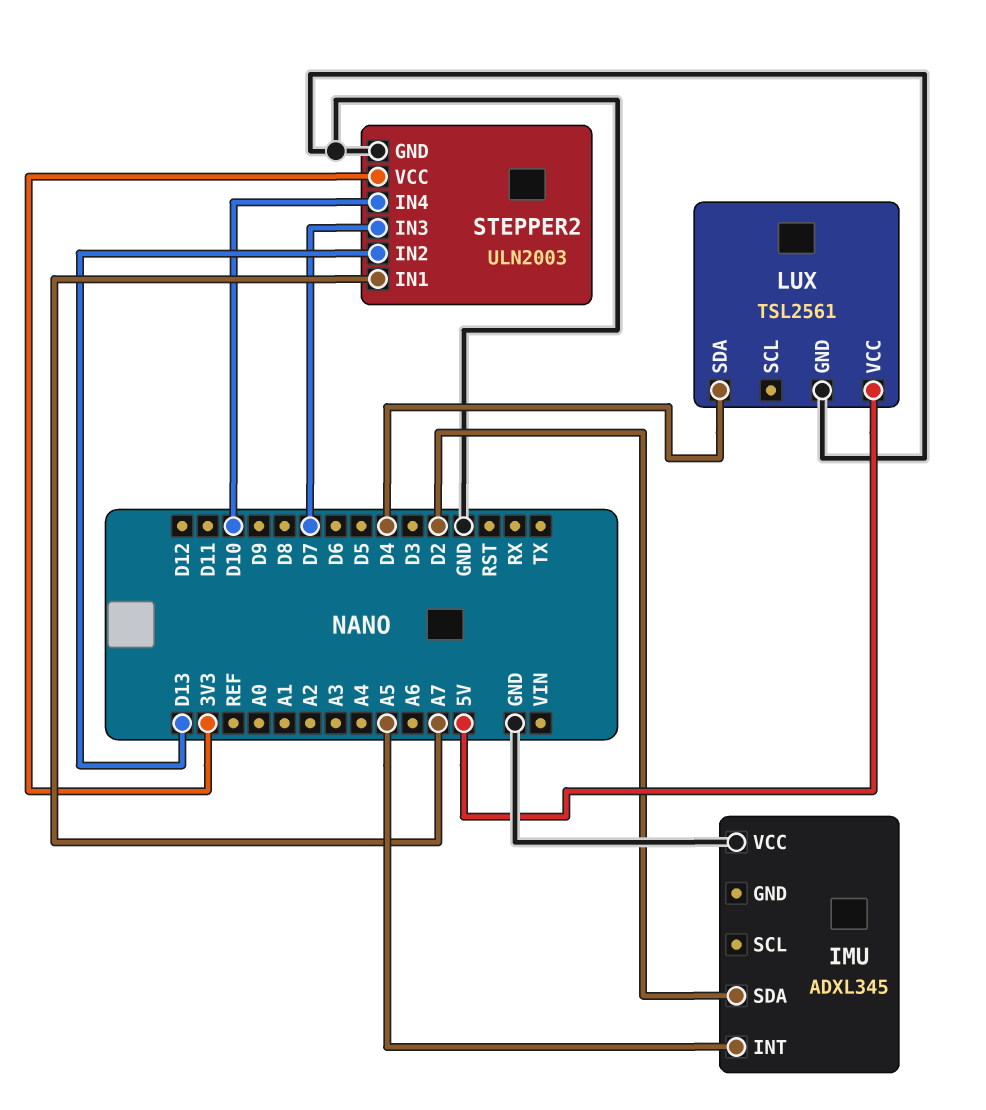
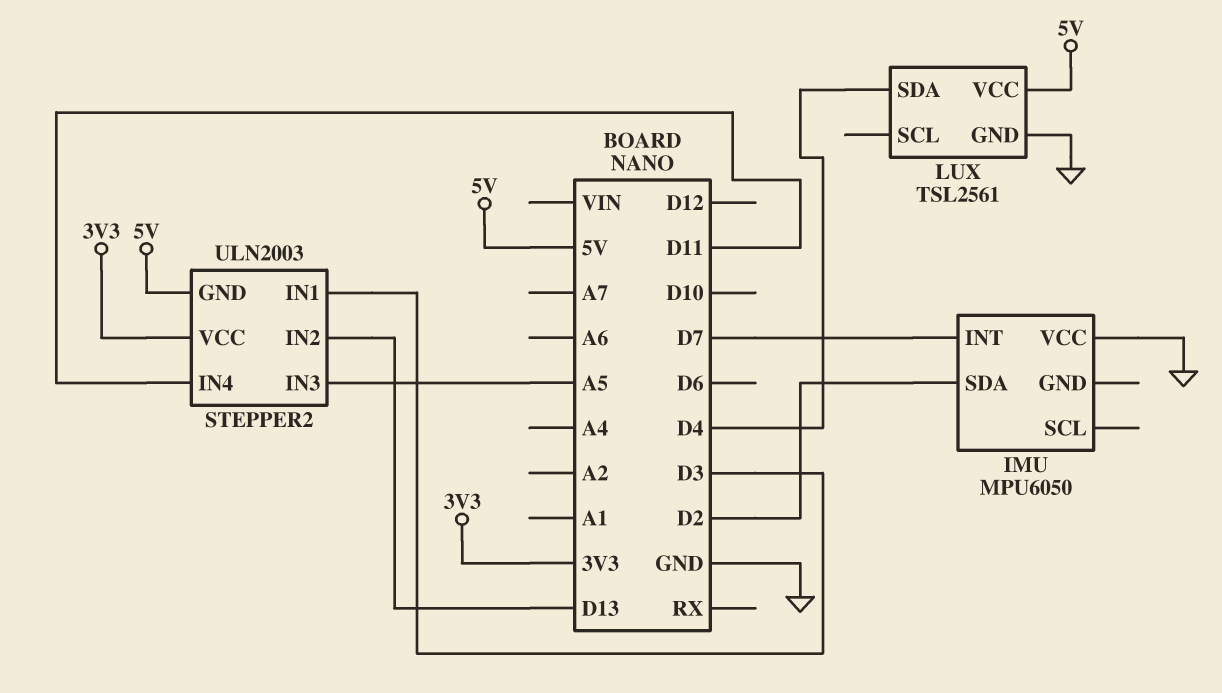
IMU: ADXL345 -> MPU6050
IMU pin INT: A5 -> D7
STEPPER2 pin GND: GND -> 5V
STEPPER2 pin IN1: A7 -> D3
STEPPER2 pin IN3: D7 -> A5
STEPPER2 pin IN4: D10 -> D11

